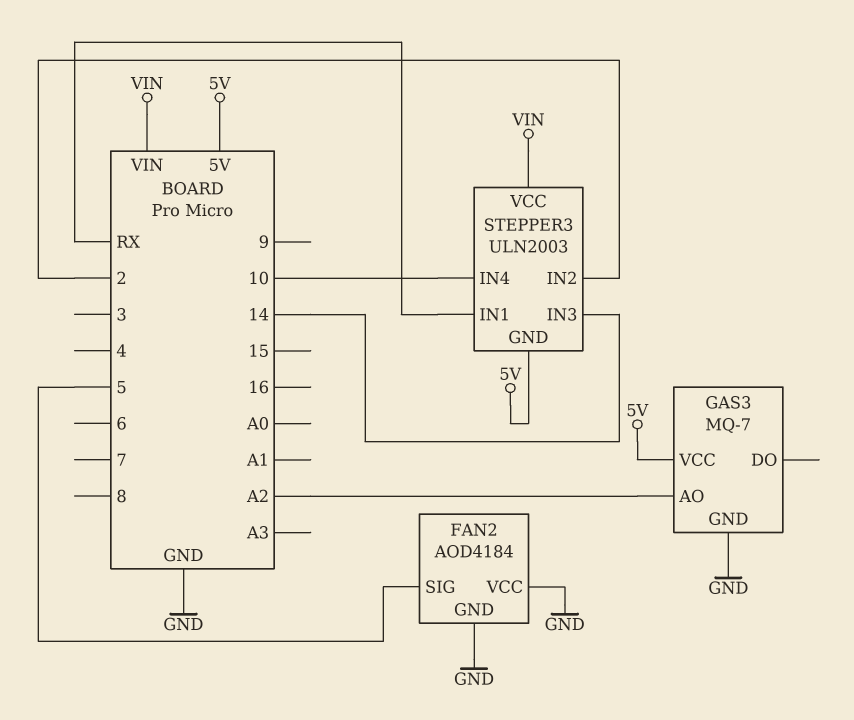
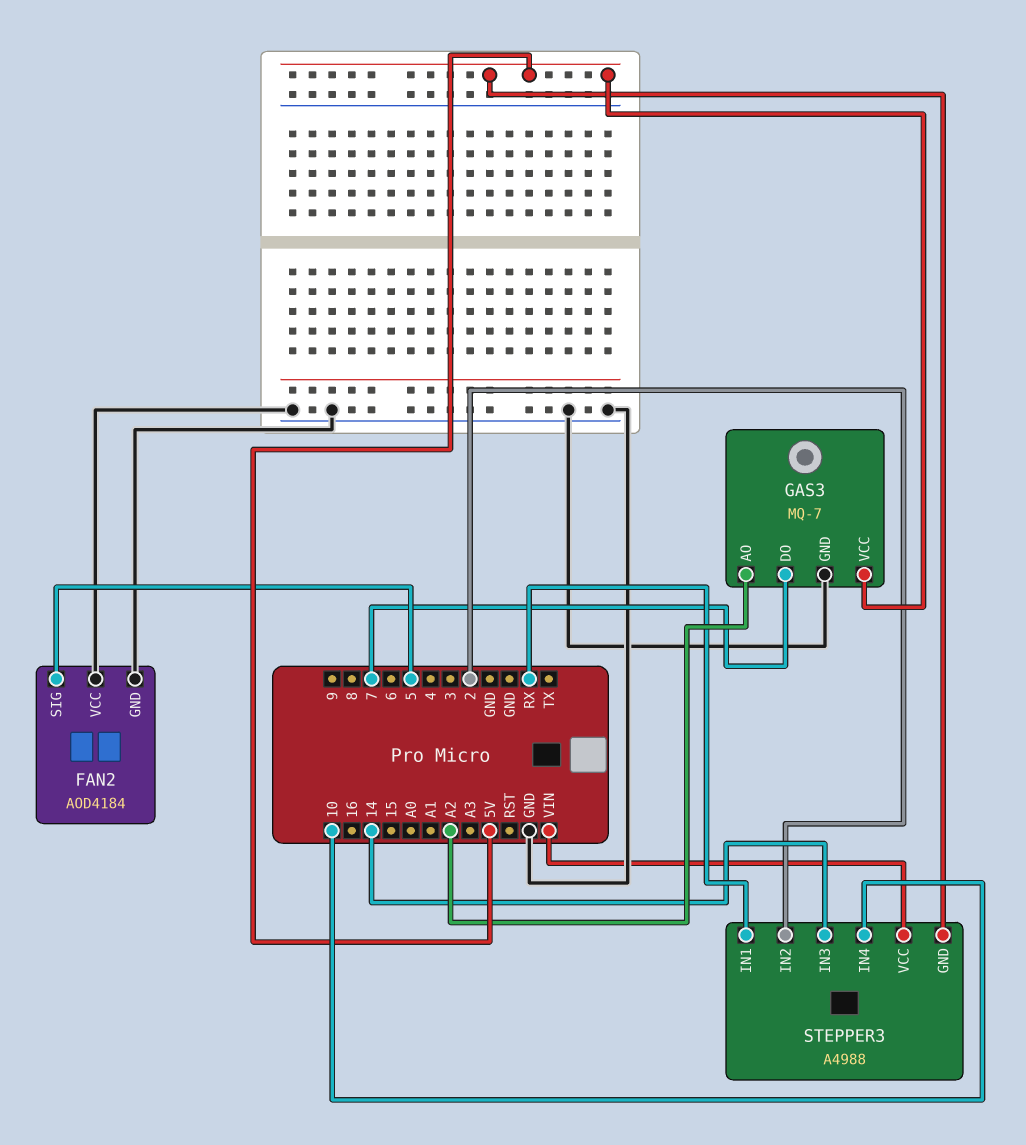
GAS3 pin DO: none -> 7
STEPPER3: ULN2003 -> A4988

